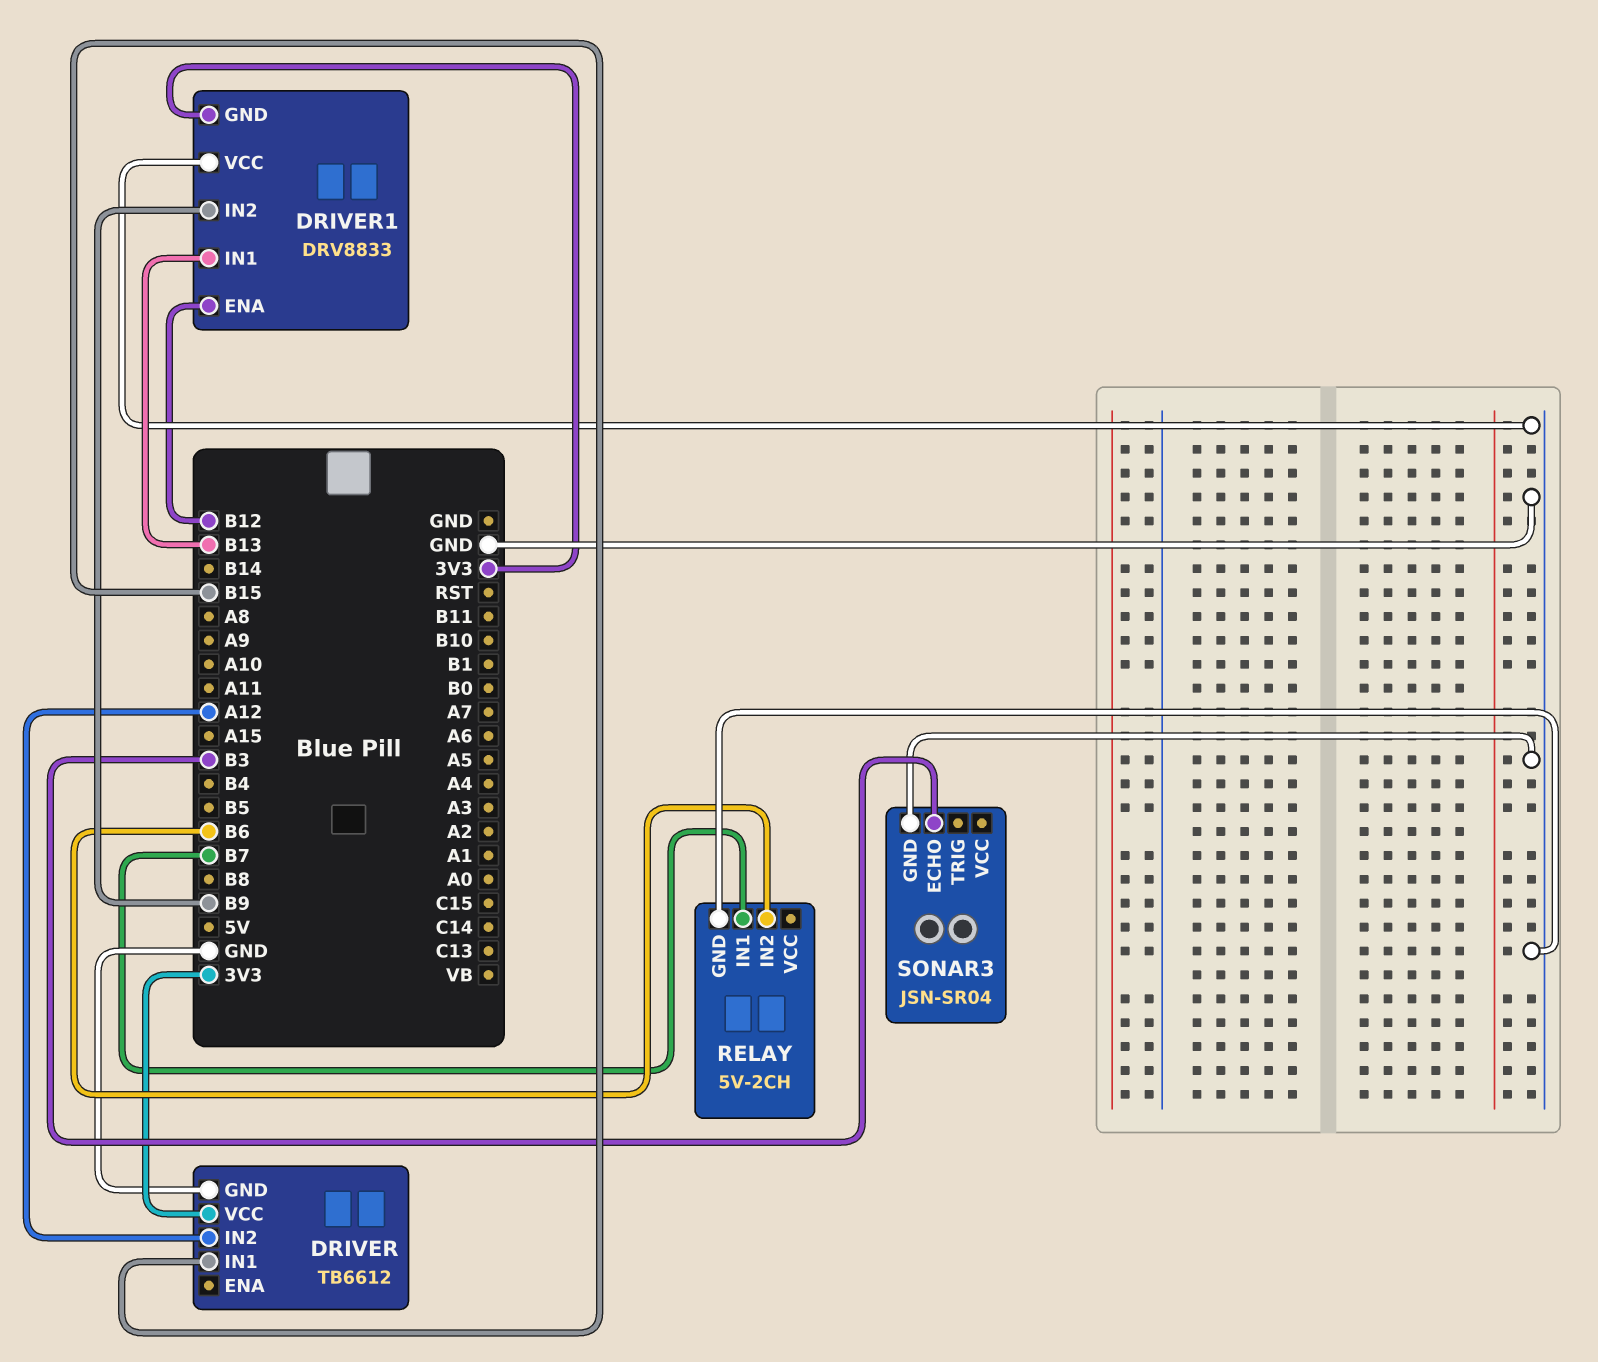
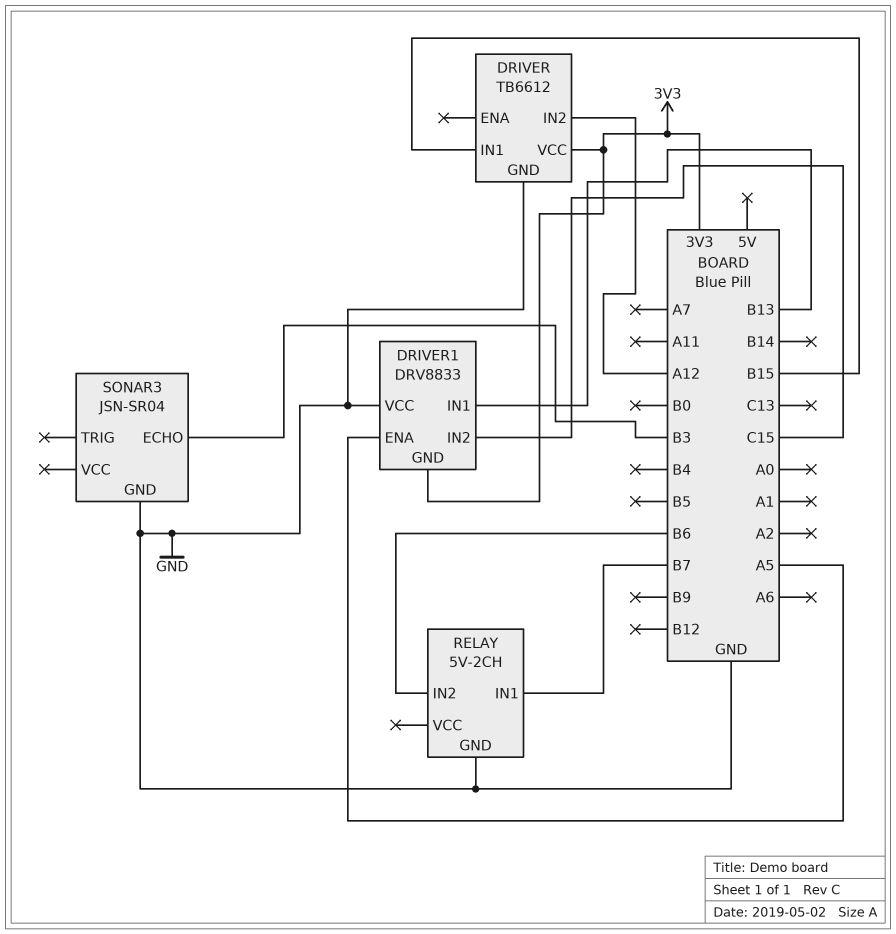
DRIVER1 pin ENA: B12 -> A5
DRIVER1 pin IN2: B9 -> C15

